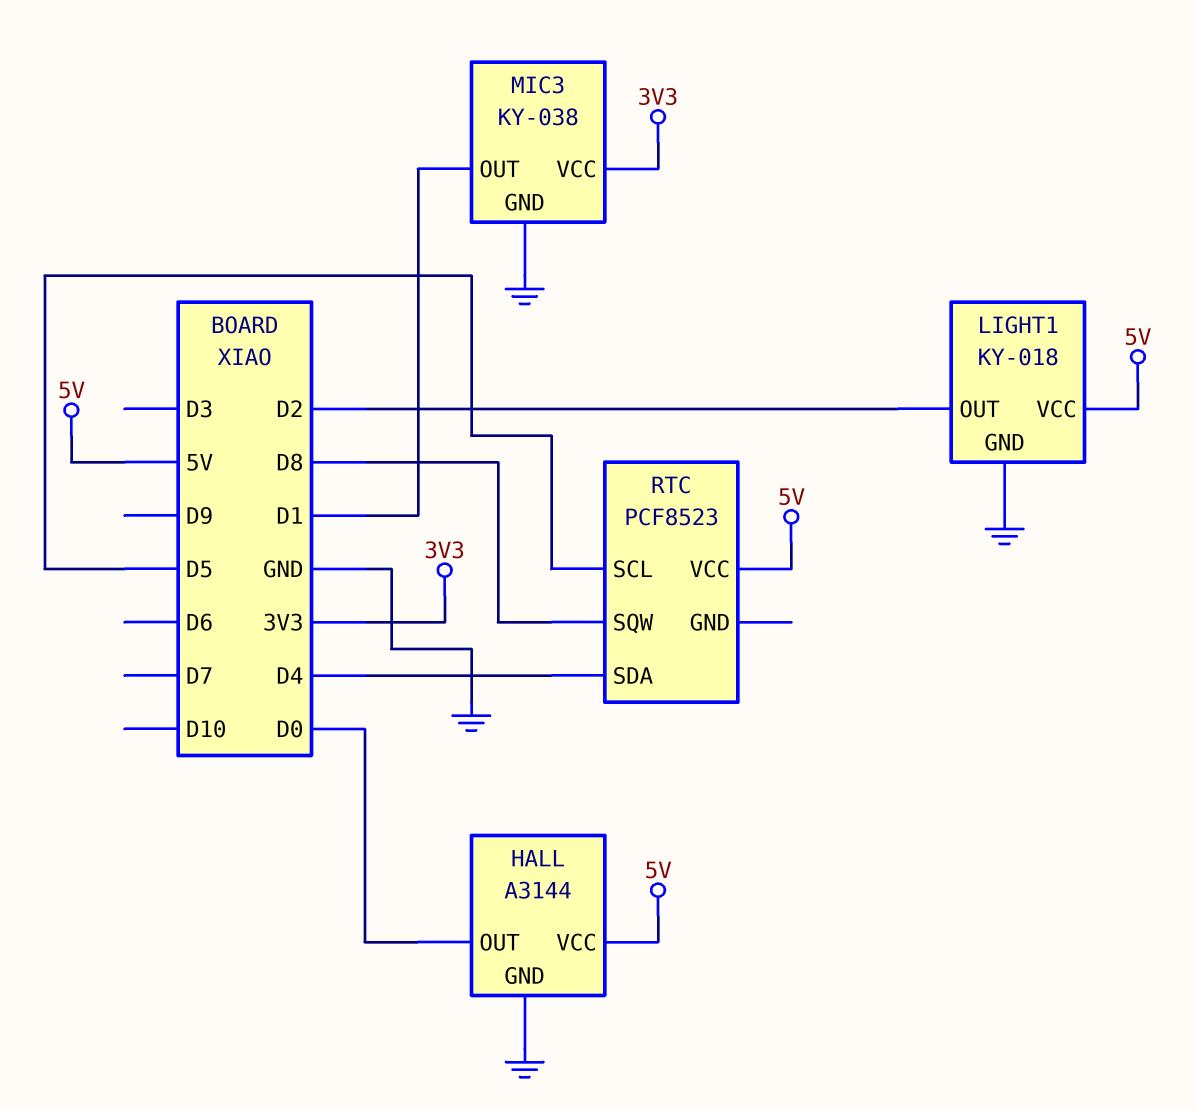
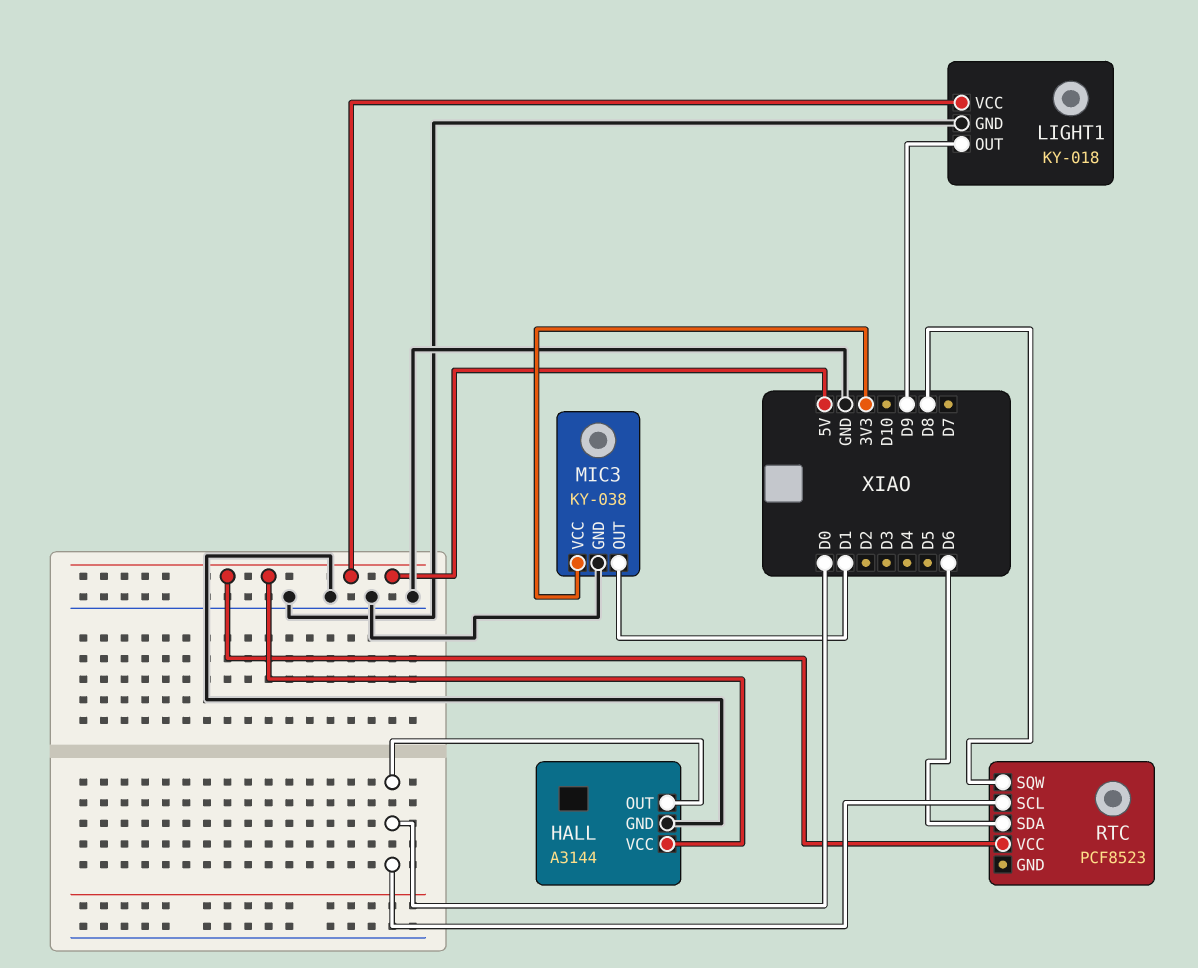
LIGHT1 pin OUT: D2 -> D9
RTC pin SCL: D5 -> D0
RTC pin SDA: D4 -> D6

